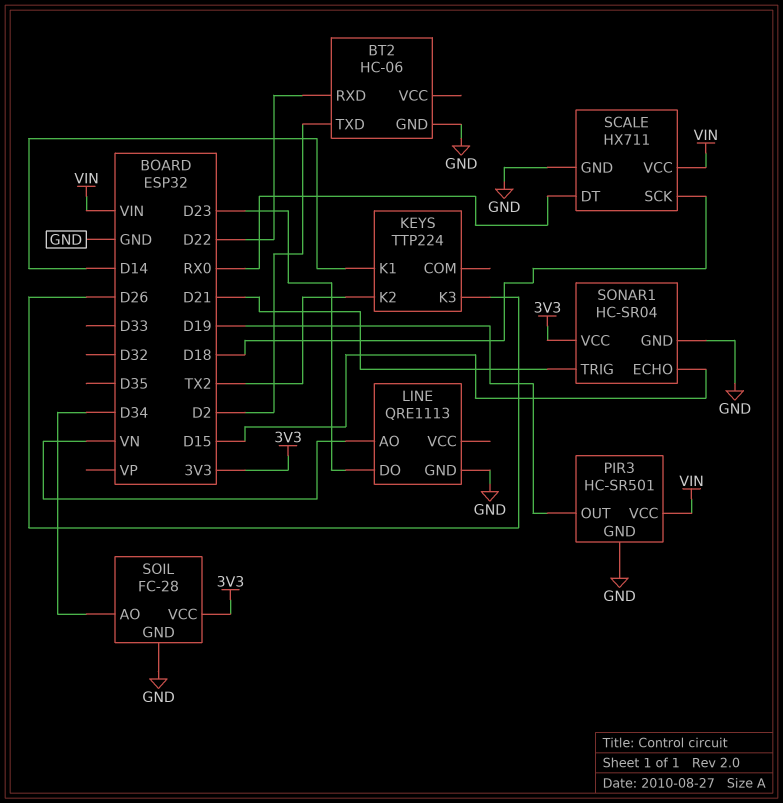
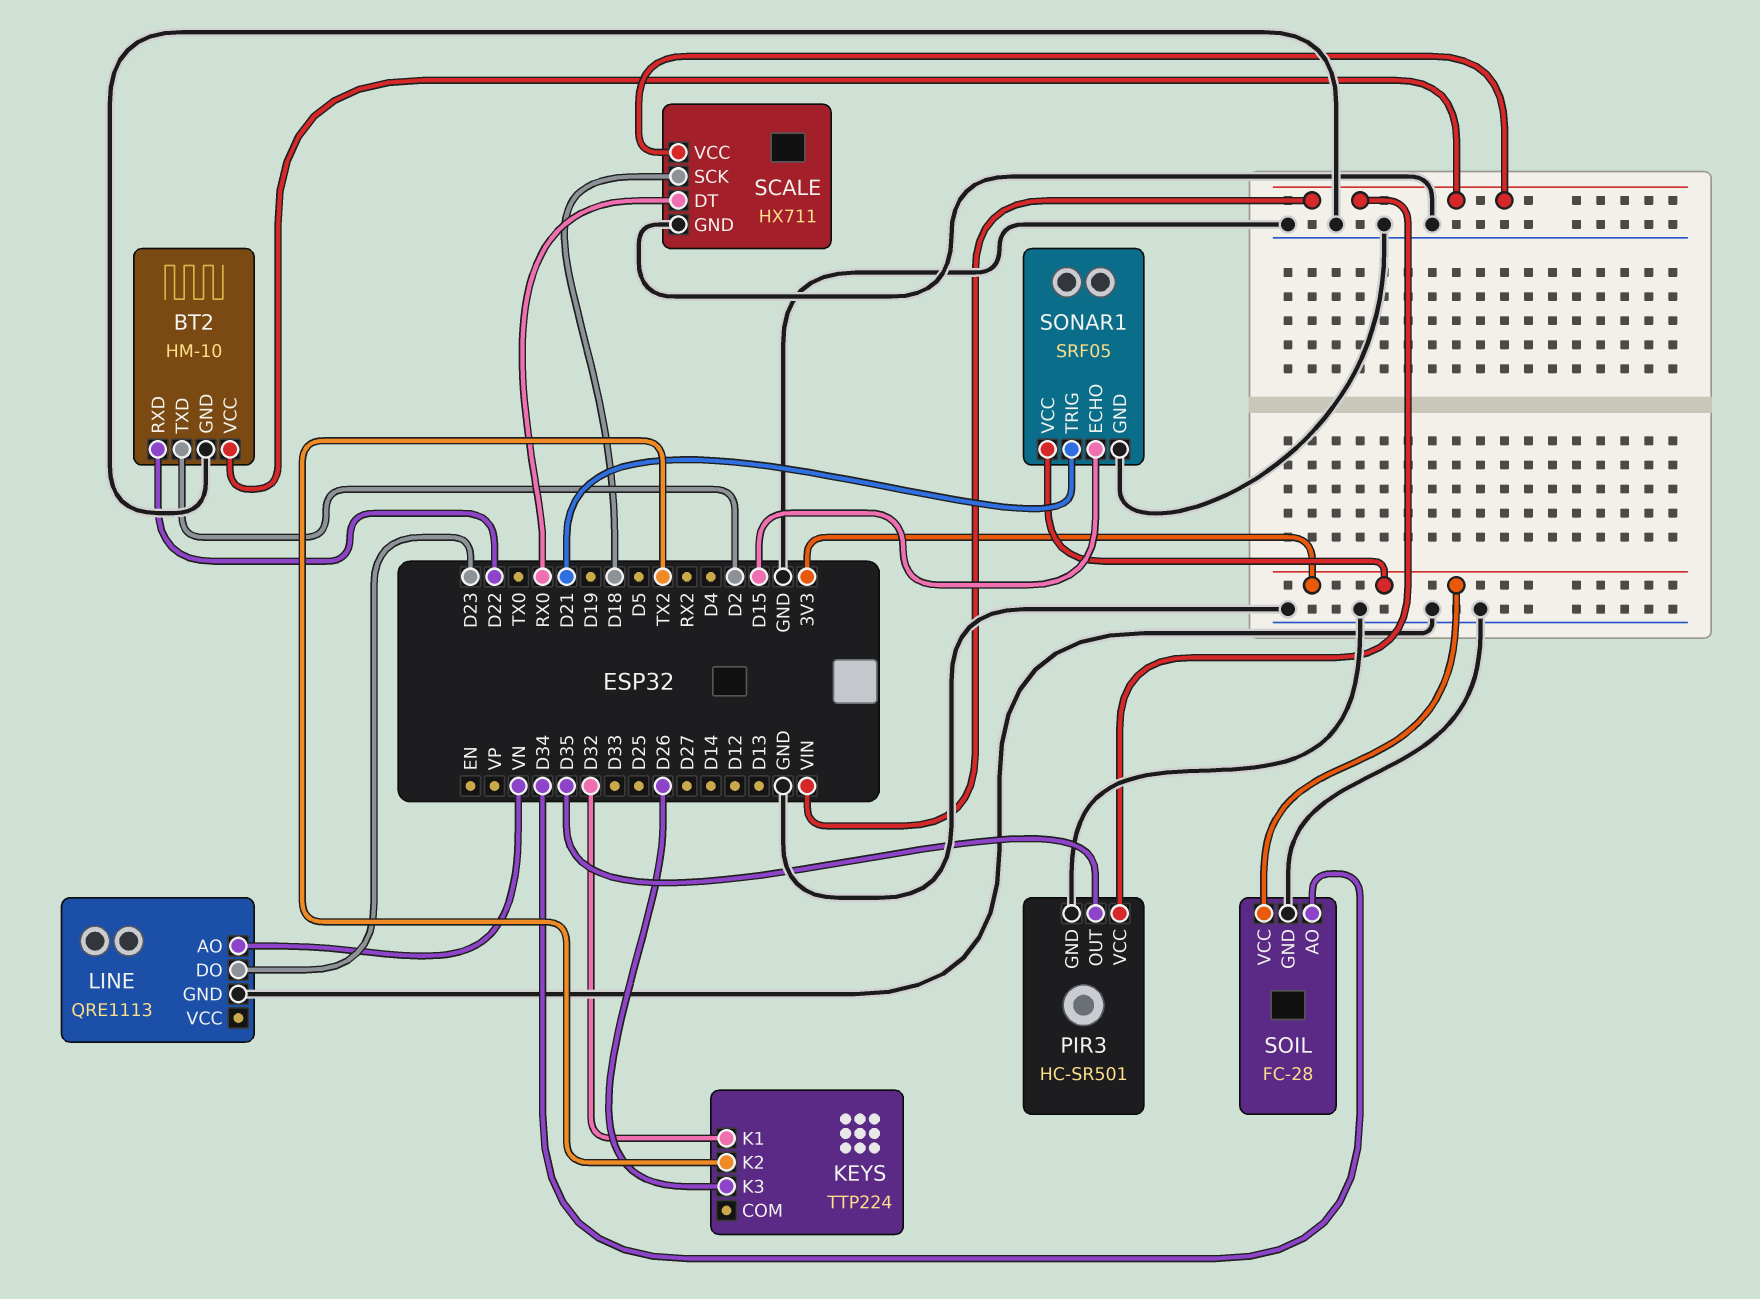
BT2: HC-06 -> HM-10
BT2 pin VCC: none -> VIN
KEYS pin K1: D14 -> D32
PIR3 pin OUT: D19 -> D35
SONAR1: HC-SR04 -> SRF05

